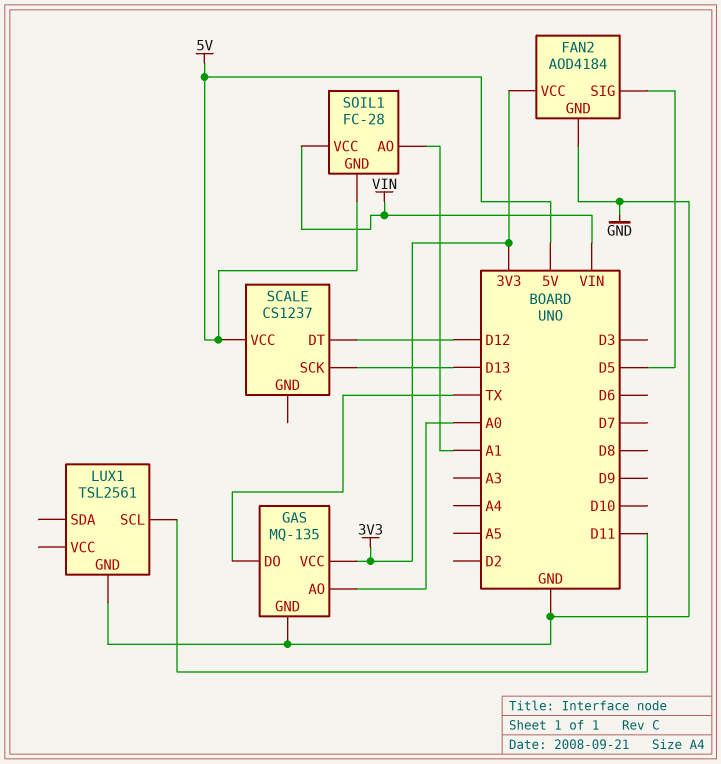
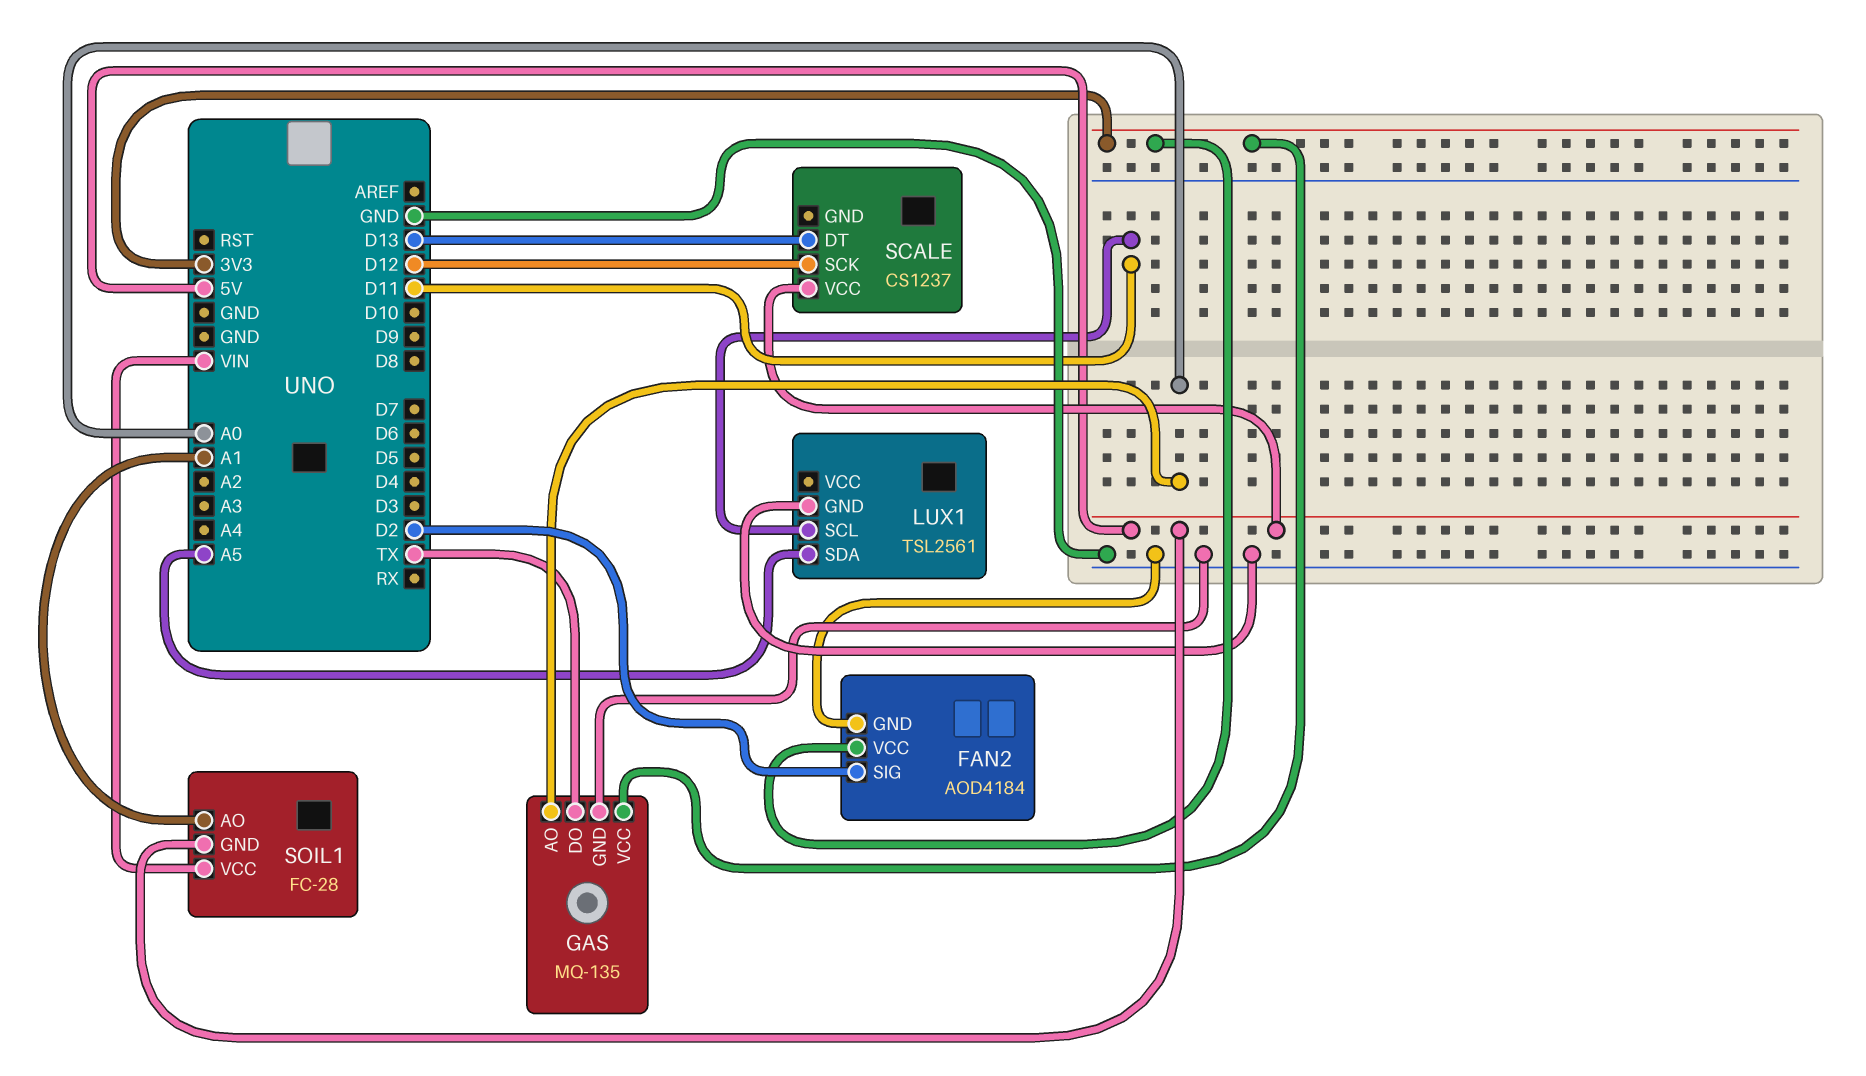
FAN2 pin SIG: D5 -> D2
LUX1 pin SDA: none -> A5
SCALE pin DT: D12 -> D13
SCALE pin SCK: D13 -> D12

